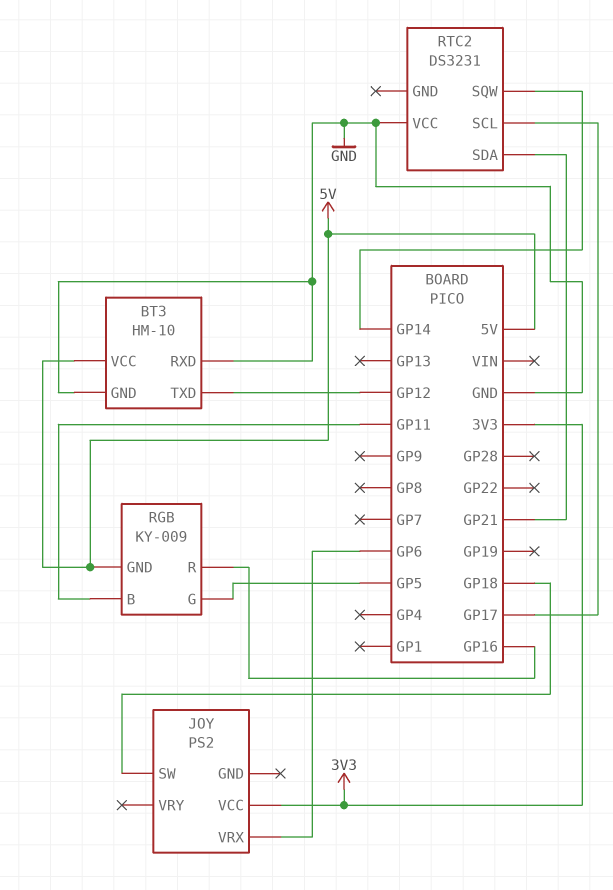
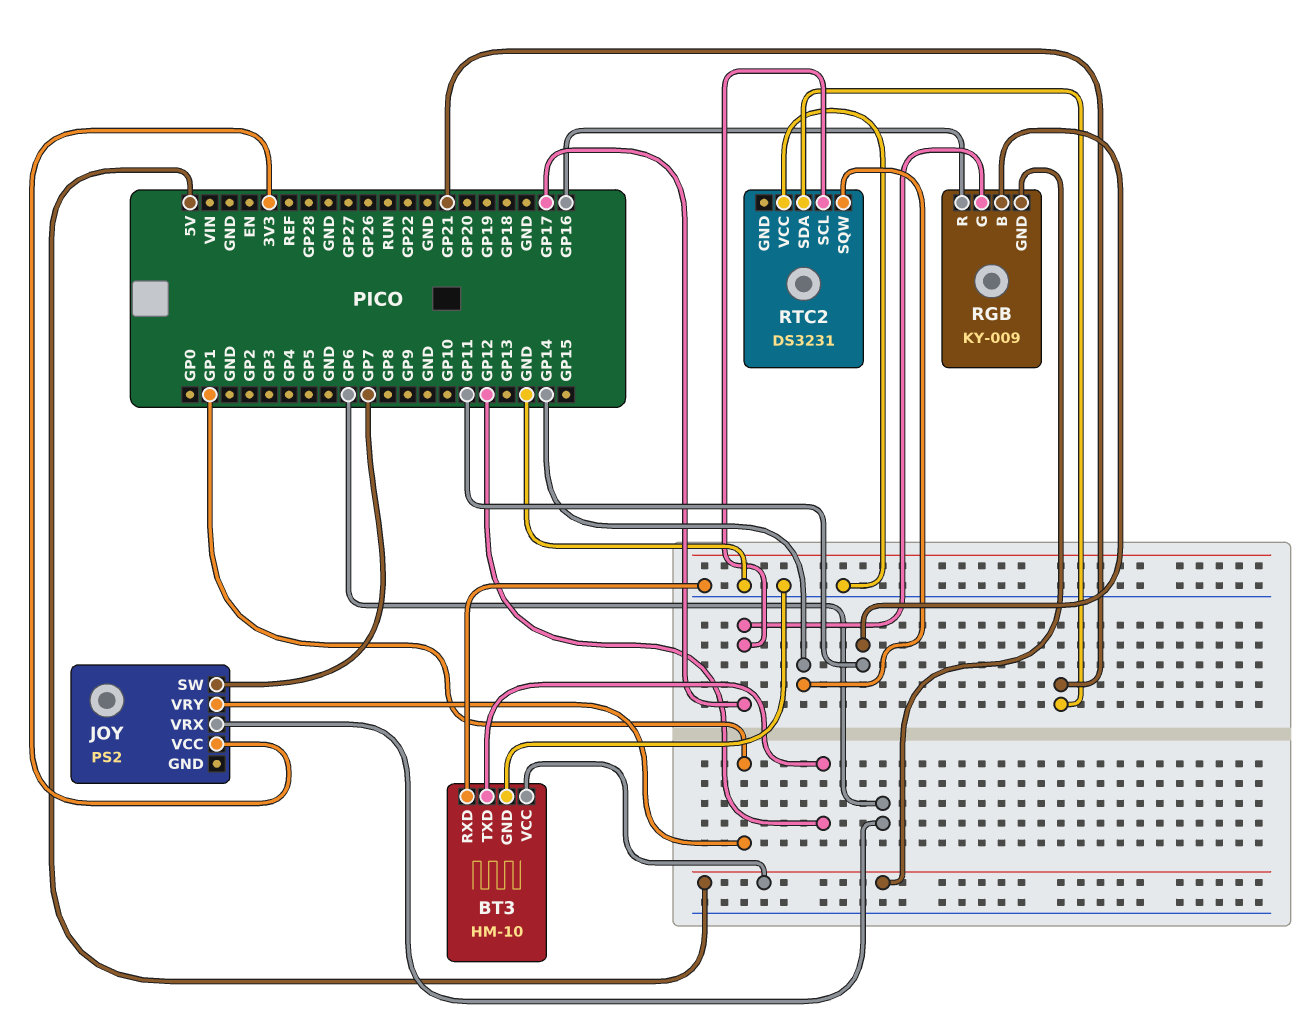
JOY pin SW: GP18 -> GP7
JOY pin VRY: none -> GP1
RGB pin G: GP5 -> GP17

